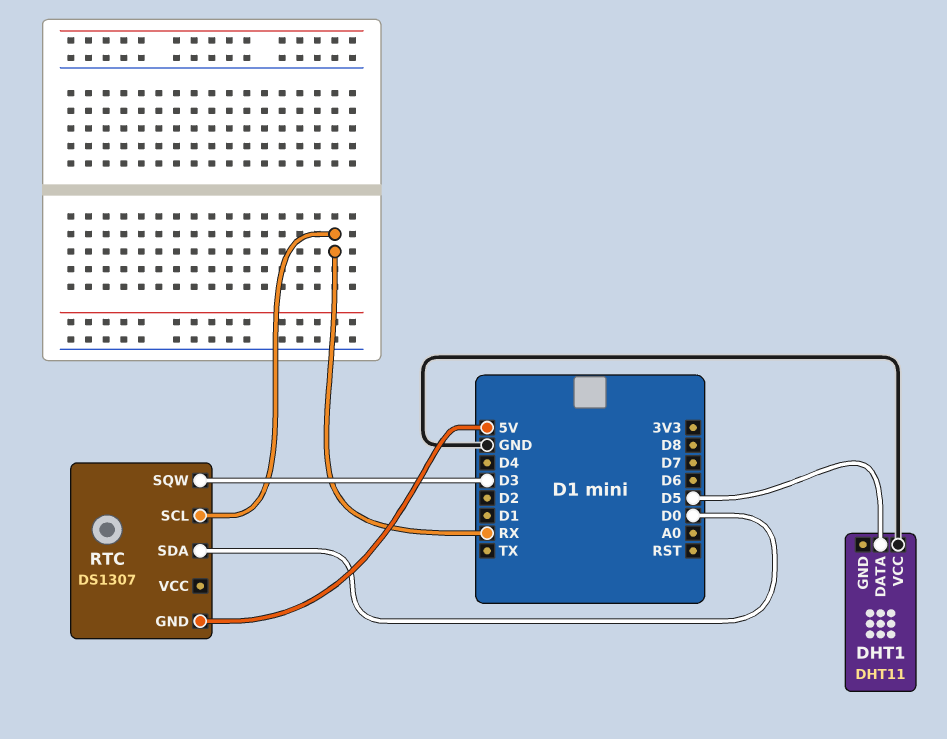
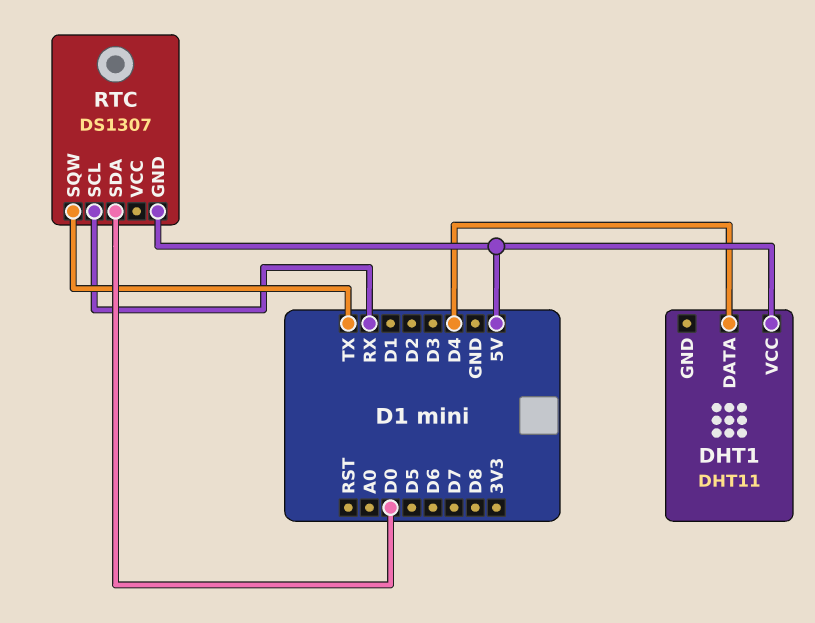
DHT1 pin DATA: D5 -> D4
DHT1 pin VCC: GND -> 5V
RTC pin SQW: D3 -> TX

